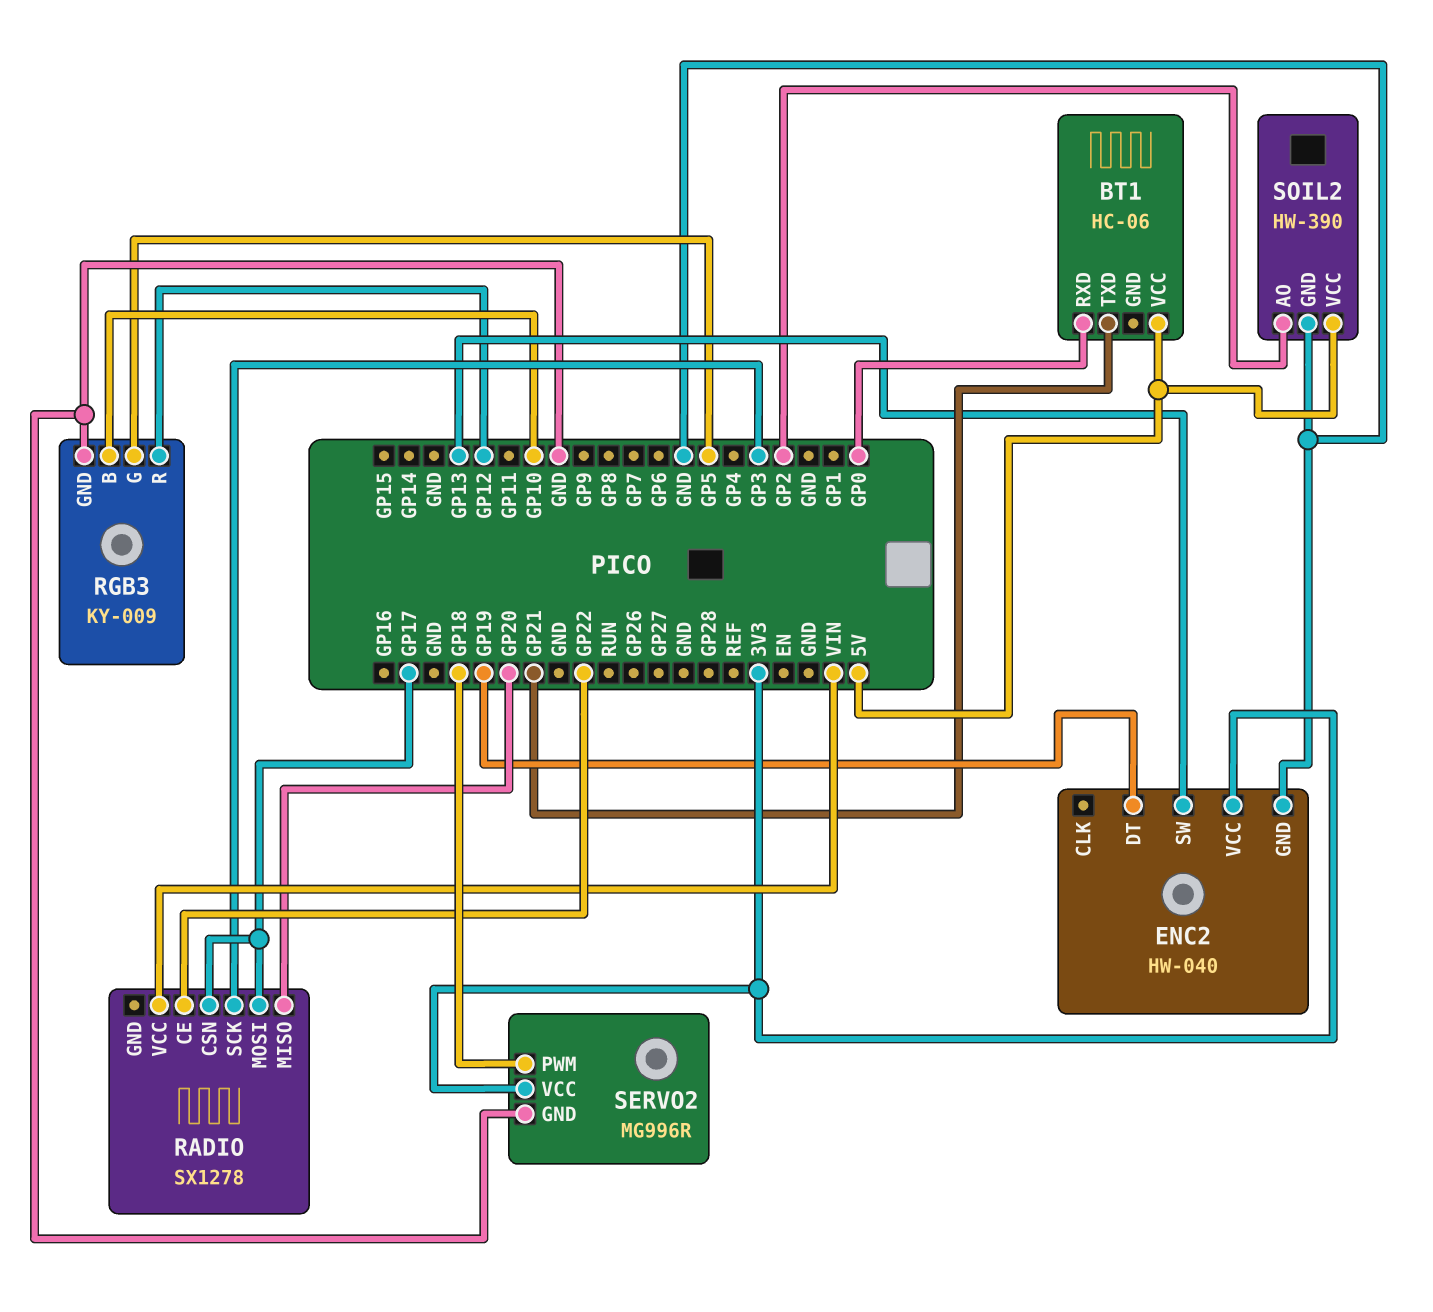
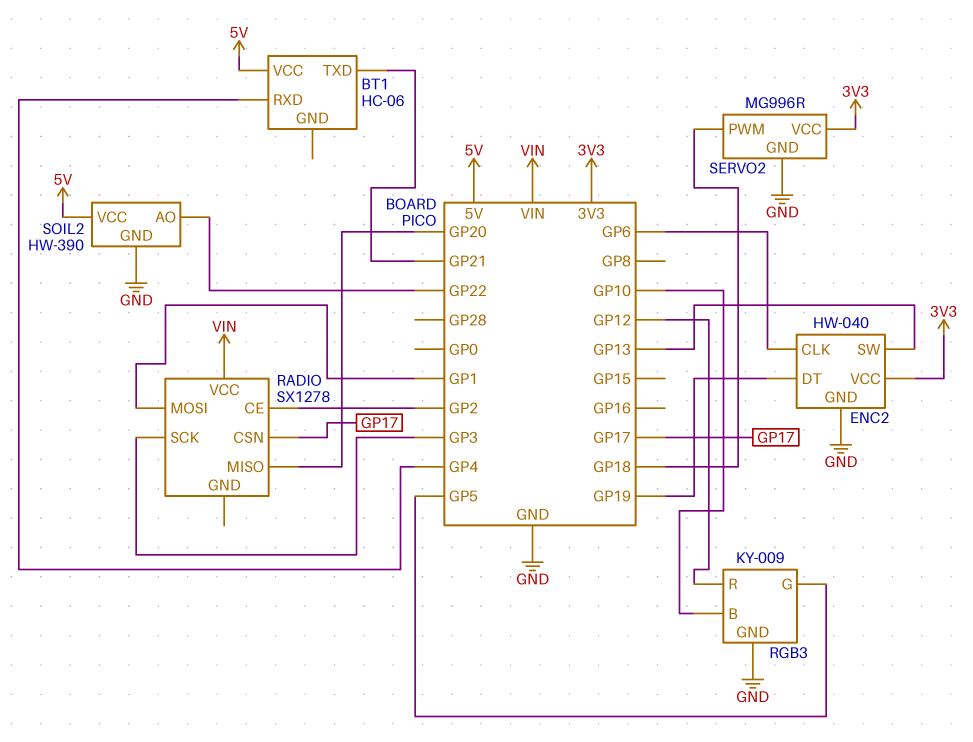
BT1 pin RXD: GP0 -> GP4
ENC2 pin CLK: none -> GP6
RADIO pin CE: GP22 -> GP2
RADIO pin MOSI: GP17 -> GP1
SOIL2 pin AO: GP2 -> GP22

